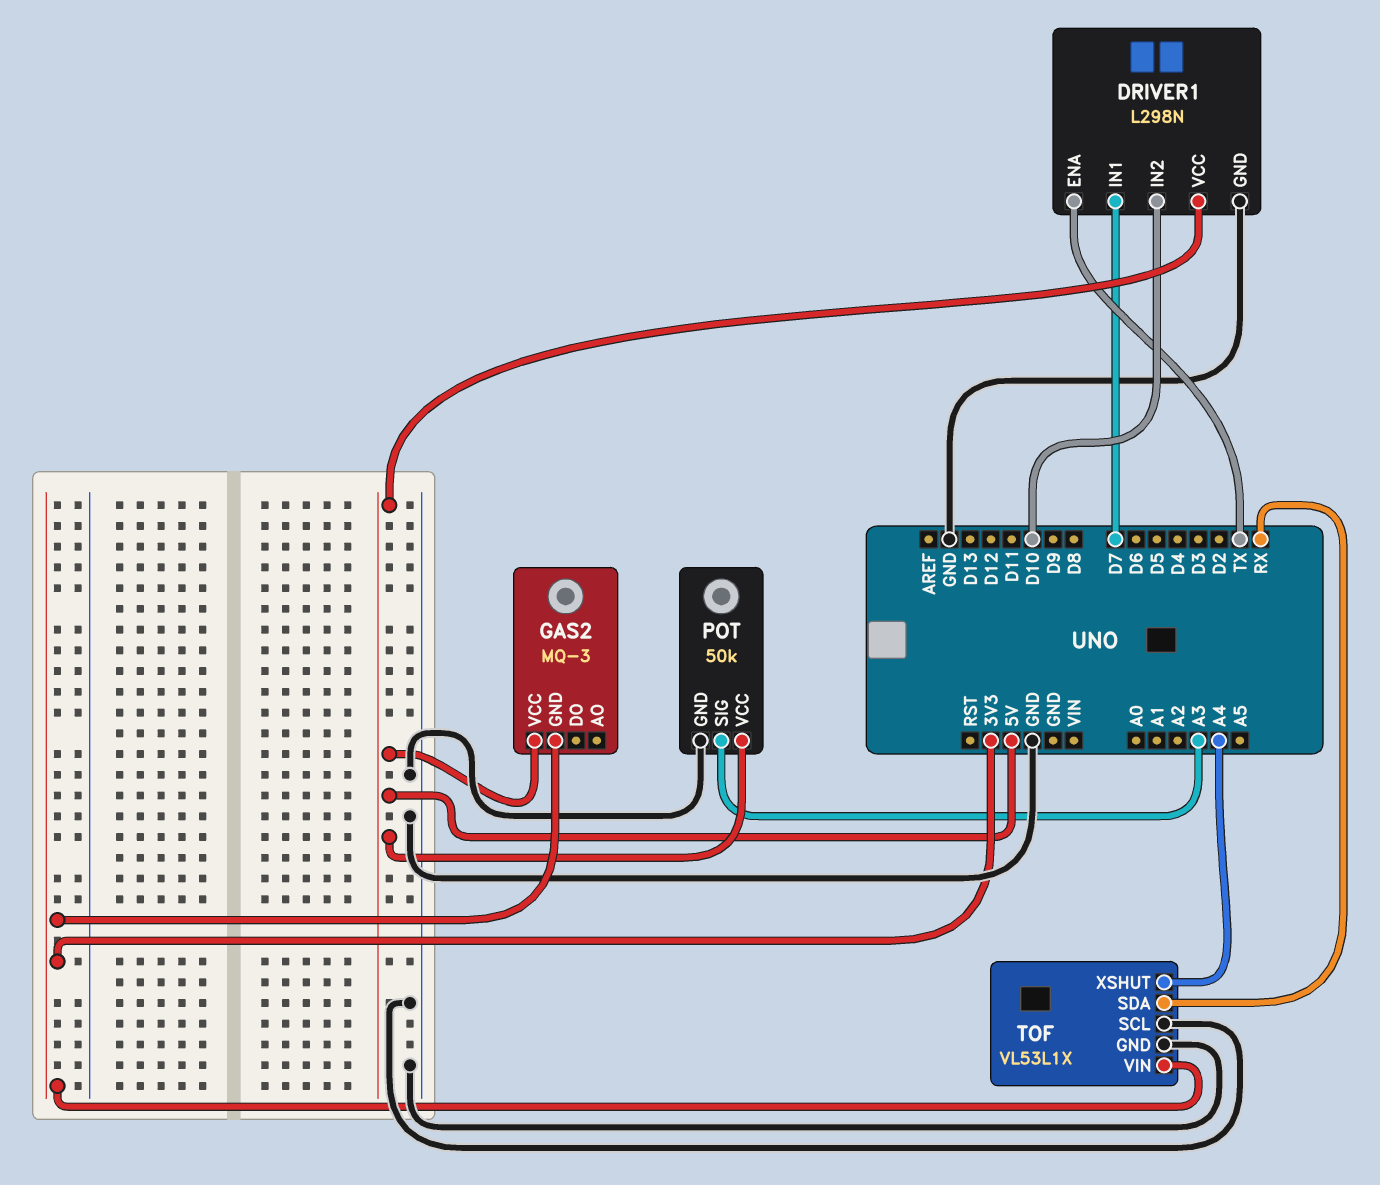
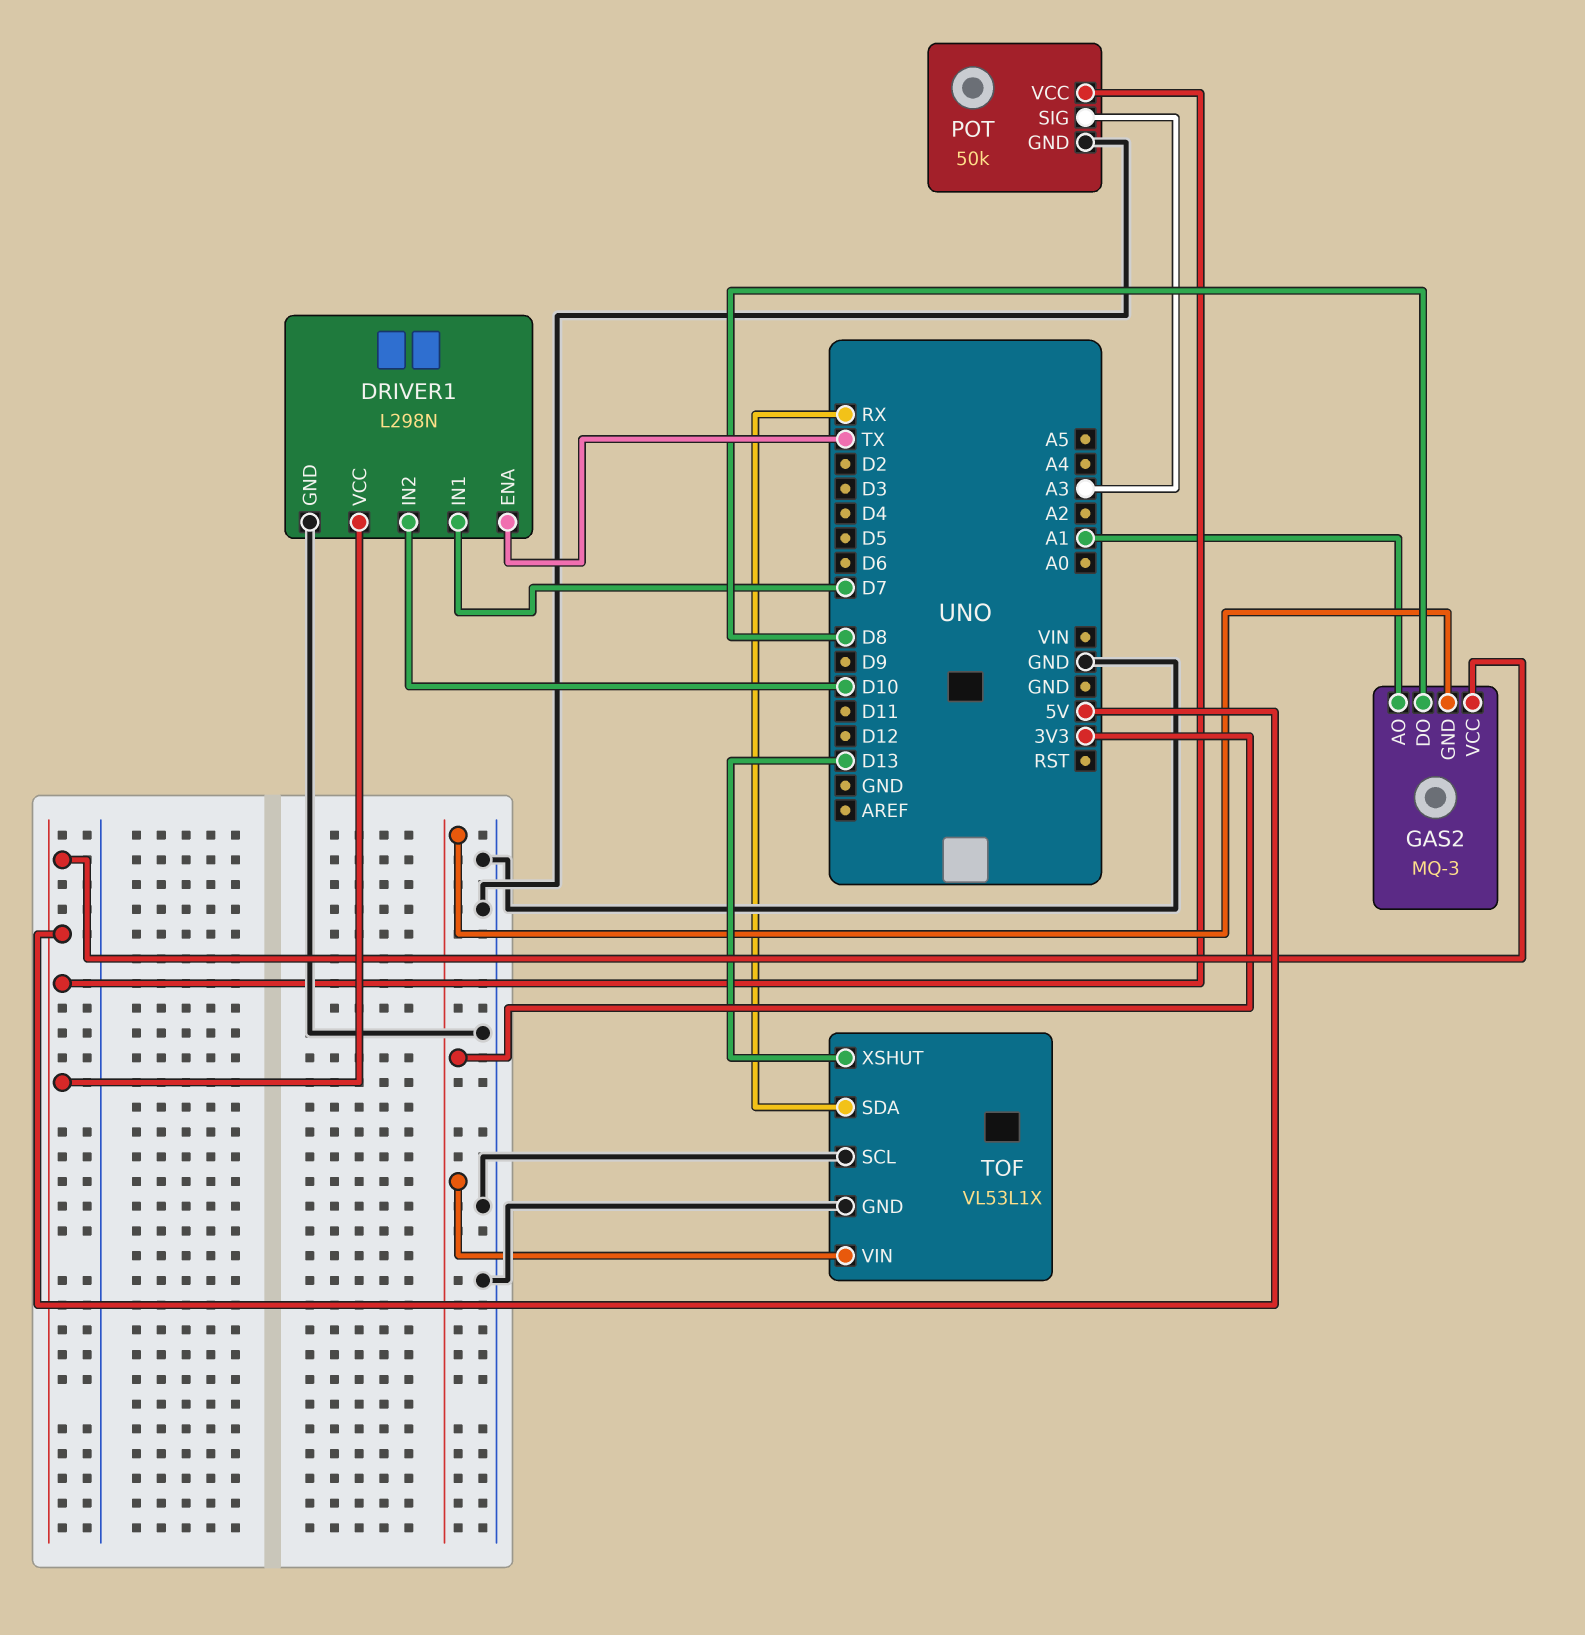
GAS2 pin AO: none -> A1
GAS2 pin DO: none -> D8
TOF pin XSHUT: A4 -> D13

